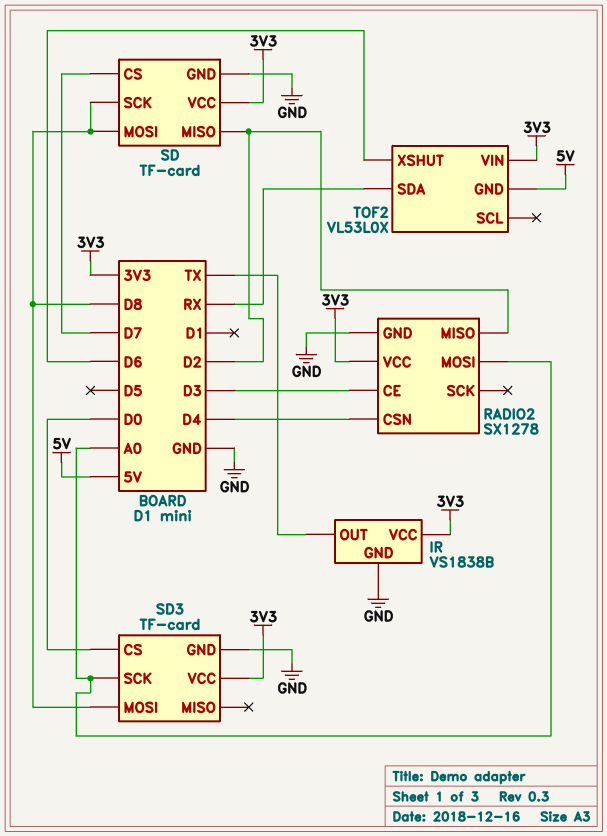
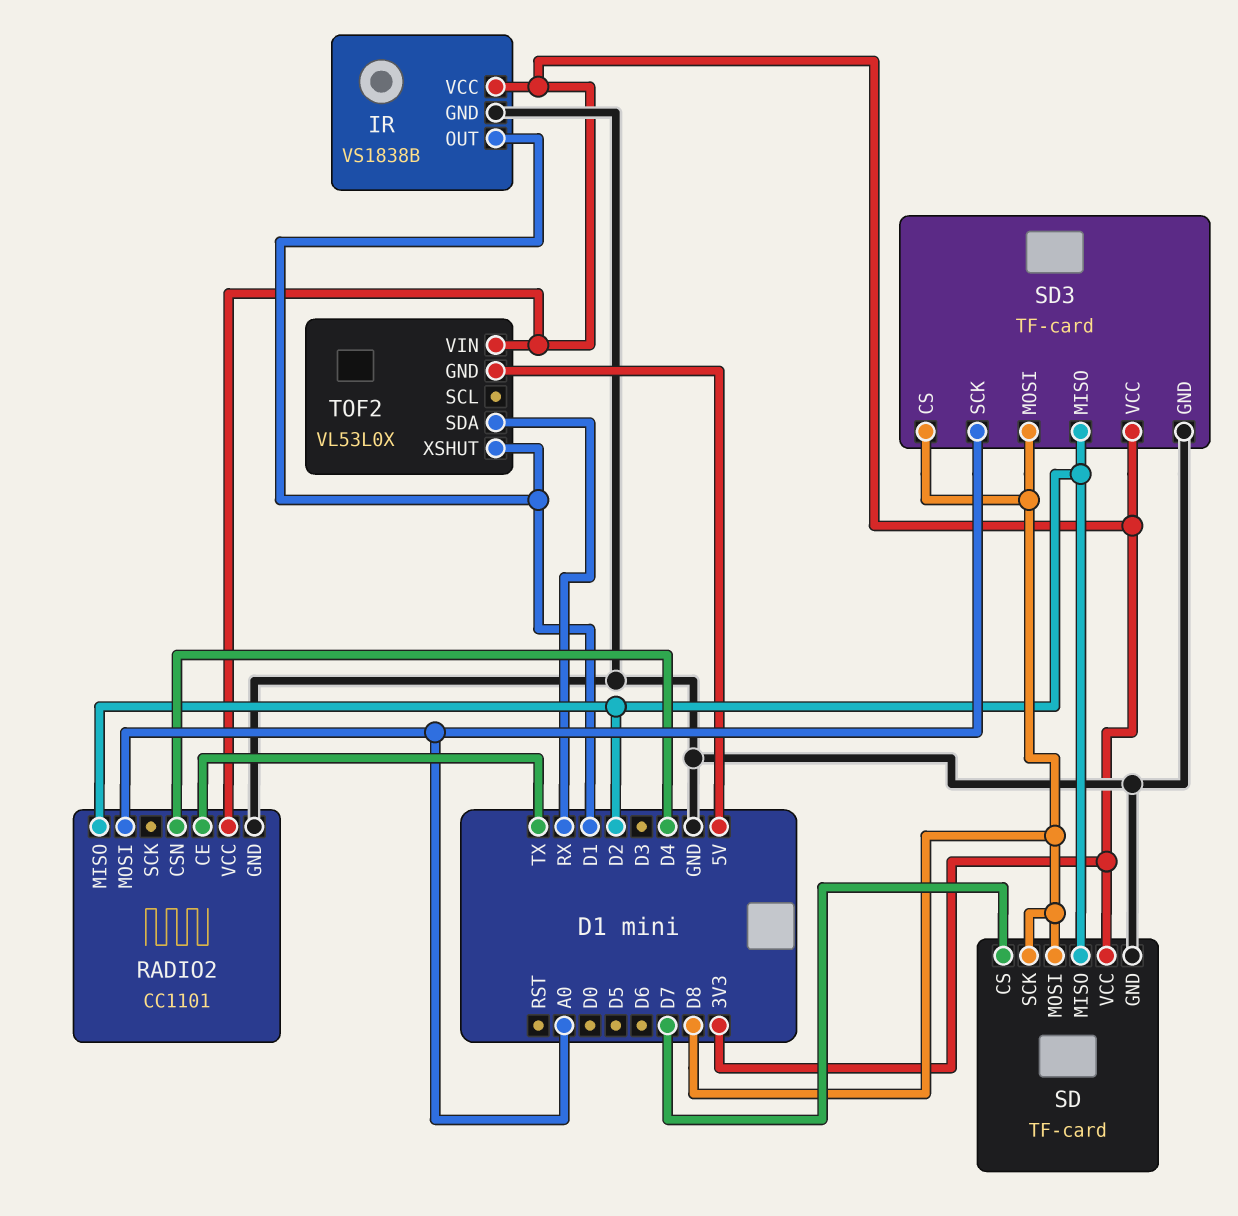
IR pin OUT: TX -> D1
RADIO2: SX1278 -> CC1101
RADIO2 pin CE: D3 -> TX
SD3 pin CS: D0 -> D8
SD3 pin MISO: none -> D2
TOF2 pin XSHUT: D6 -> D1

